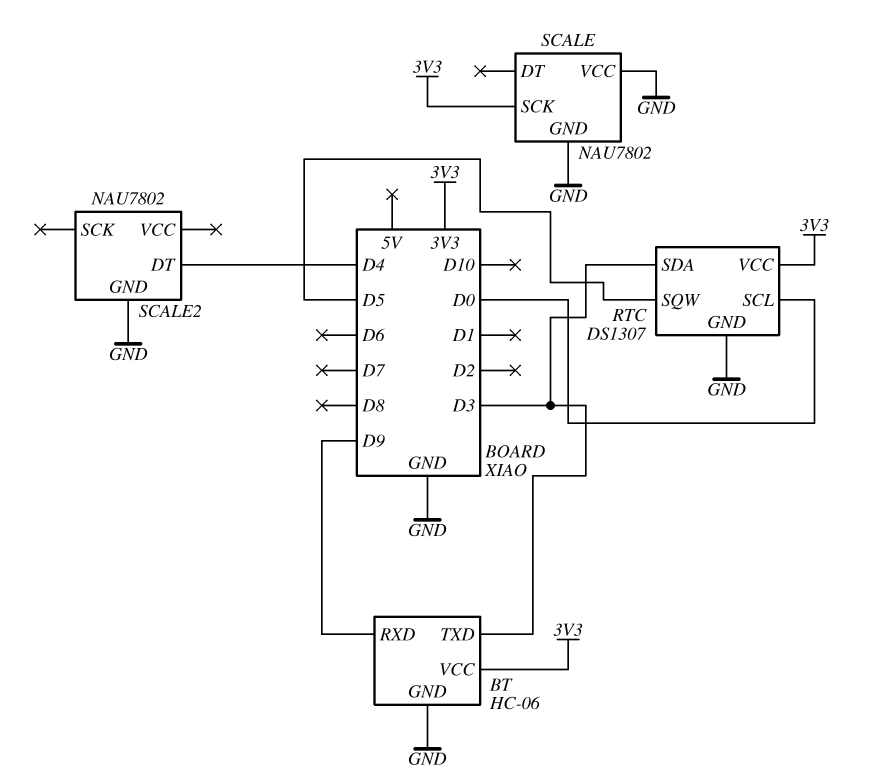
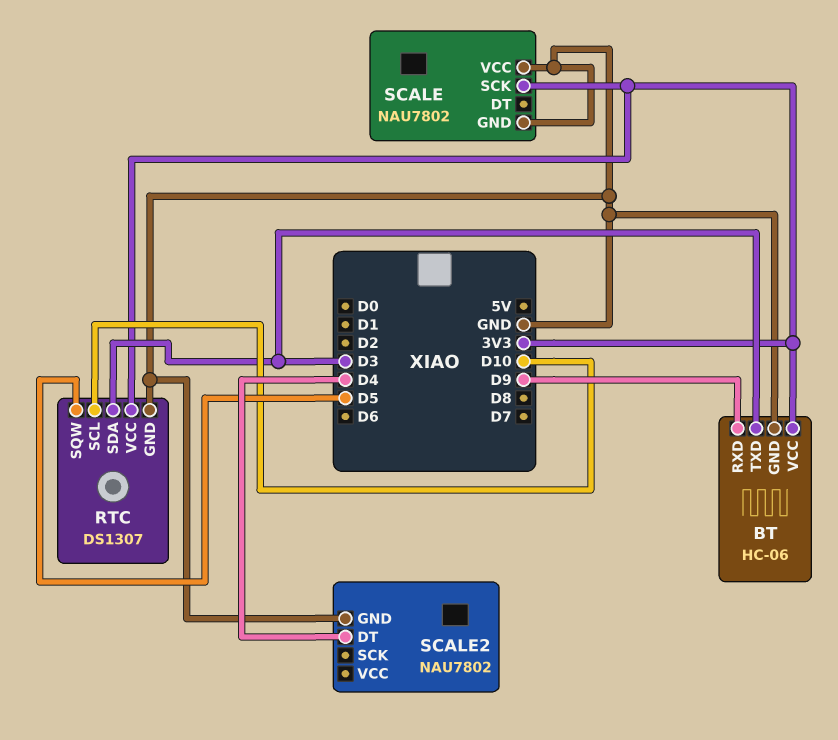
RTC pin SCL: D0 -> D10

